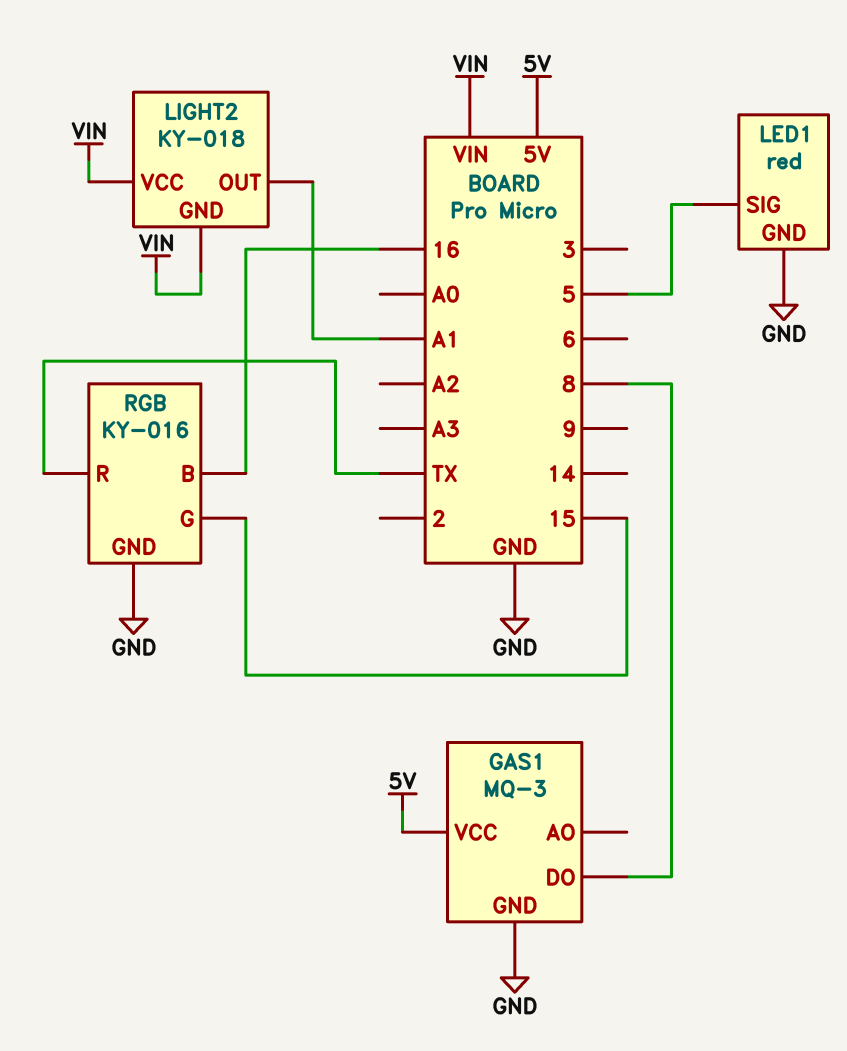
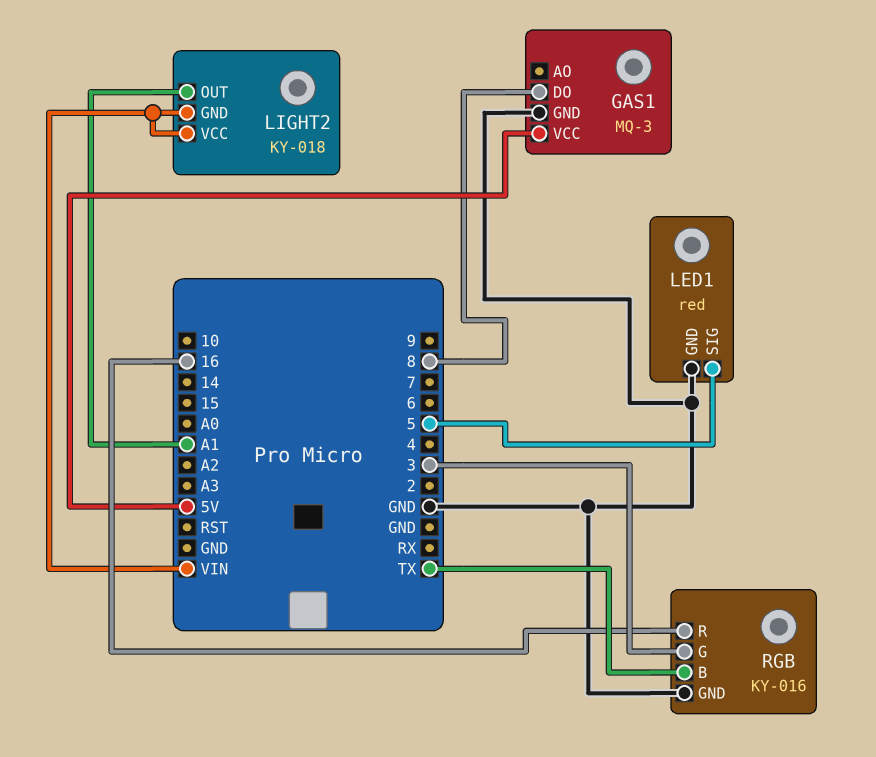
RGB pin B: 16 -> TX
RGB pin G: 15 -> 3
RGB pin R: TX -> 16

